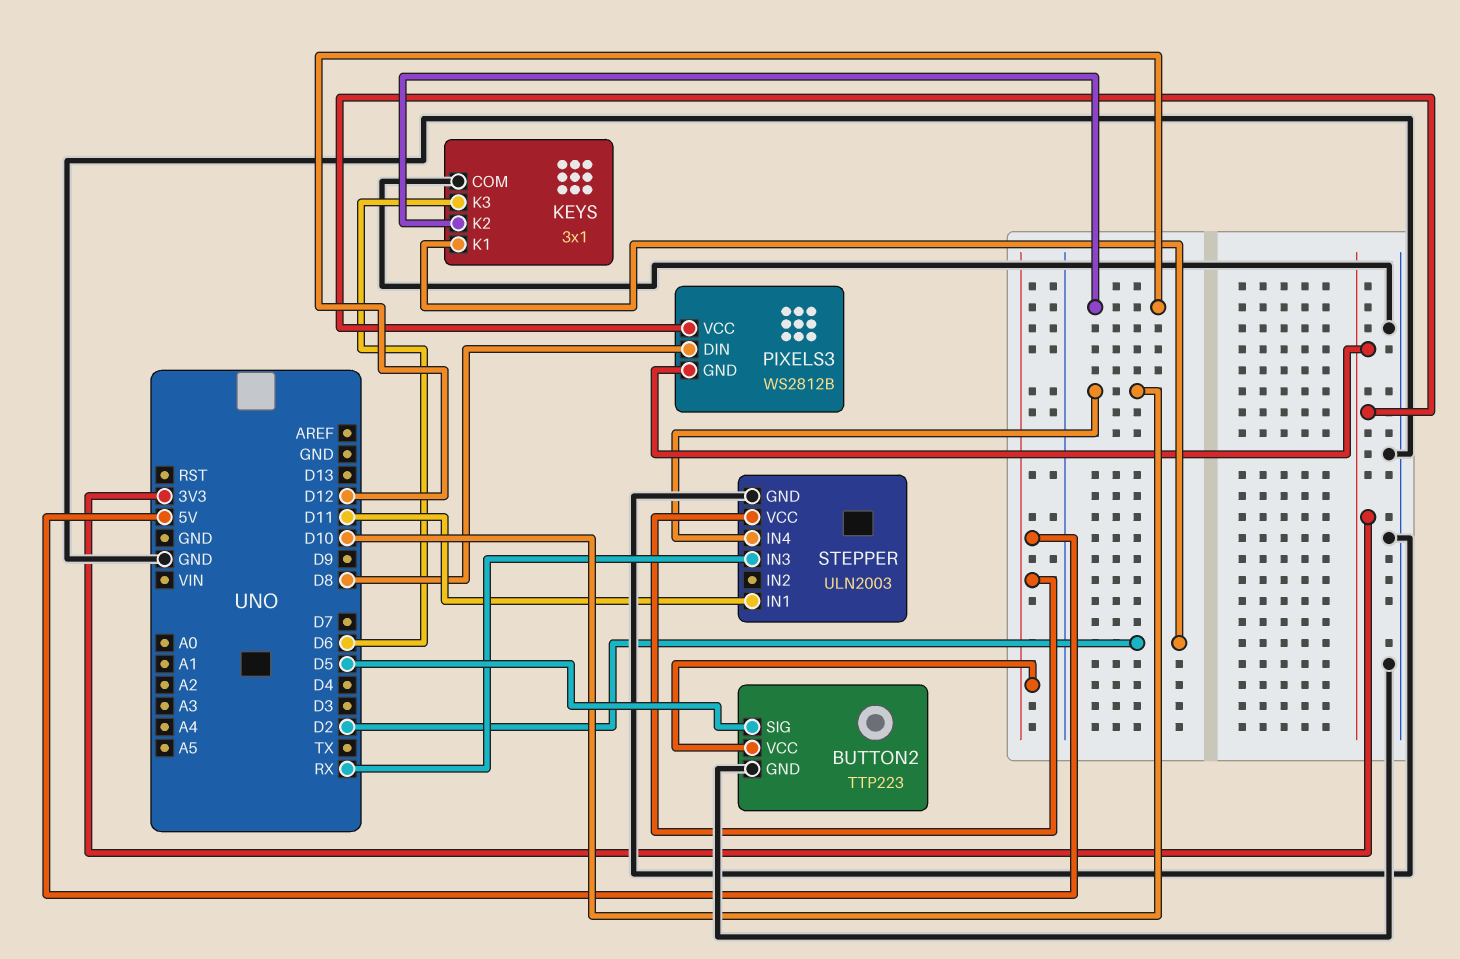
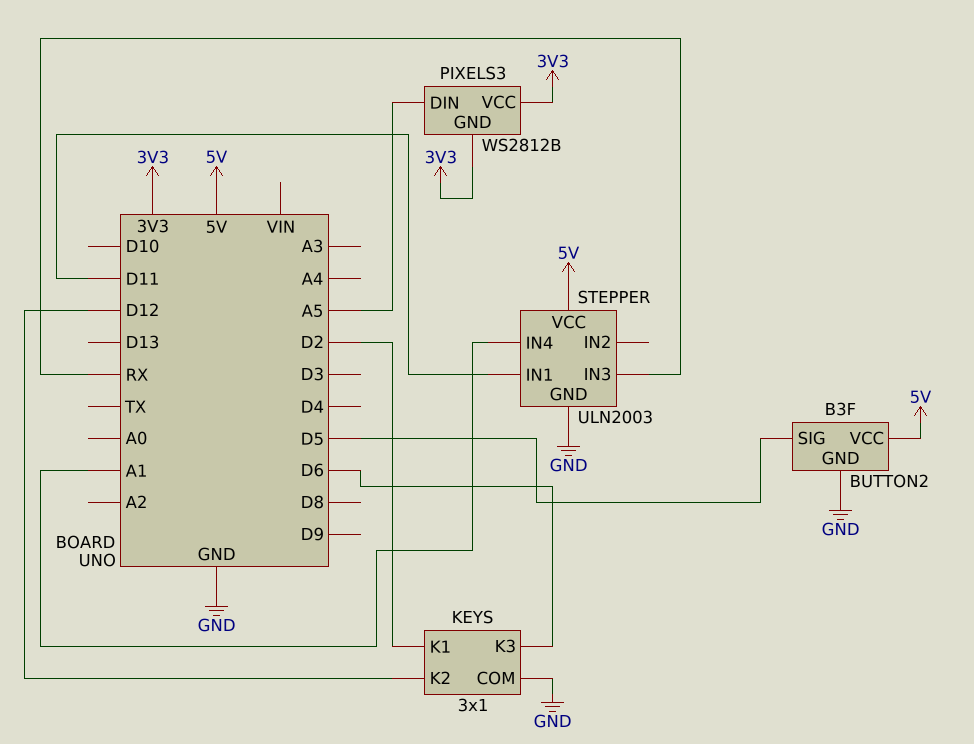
BUTTON2: TTP223 -> B3F
PIXELS3 pin DIN: D8 -> A5
STEPPER pin IN4: D10 -> A1

